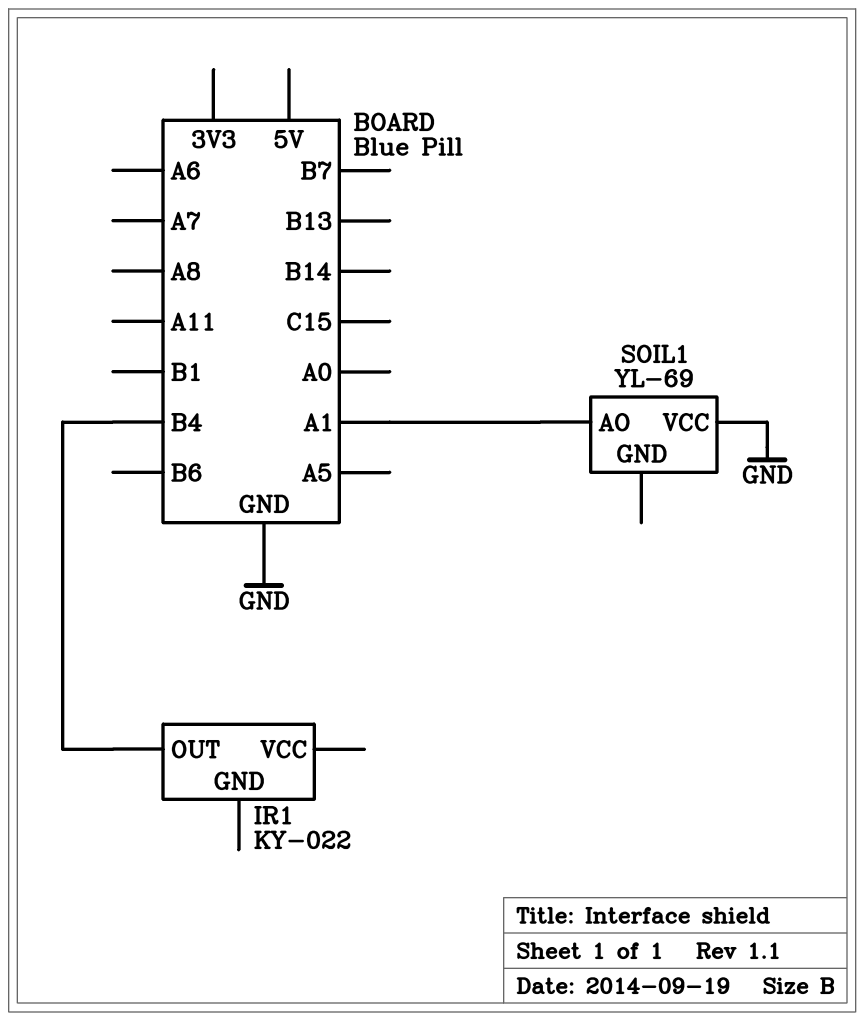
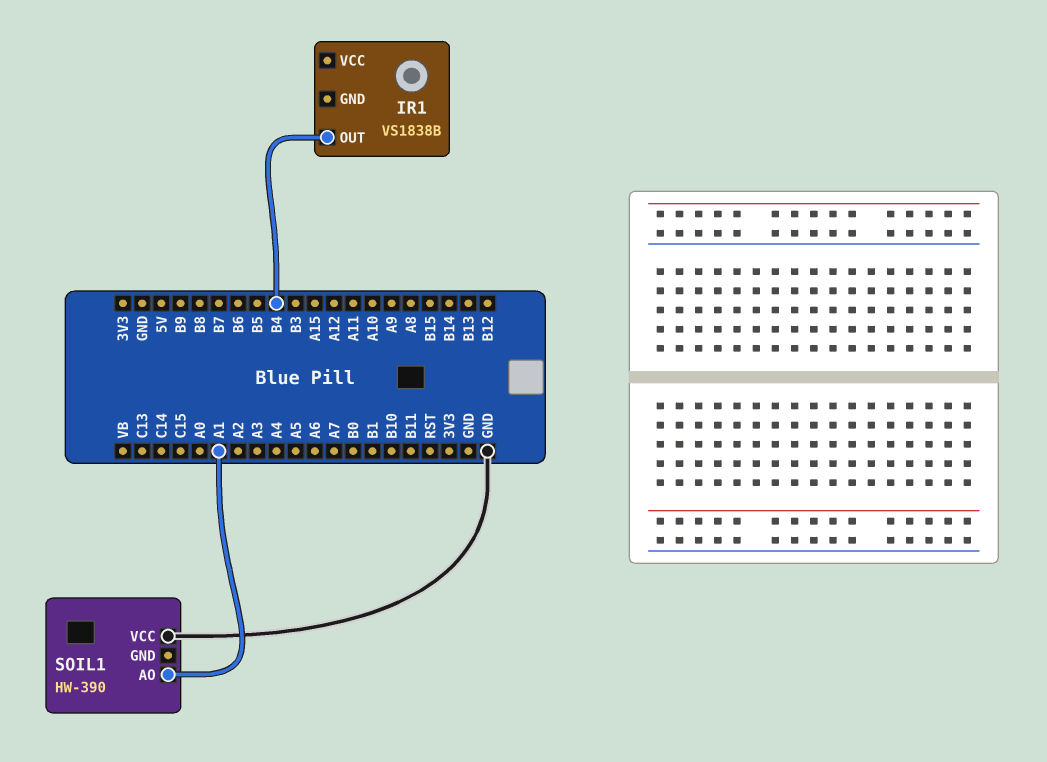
IR1: KY-022 -> VS1838B
SOIL1: YL-69 -> HW-390

